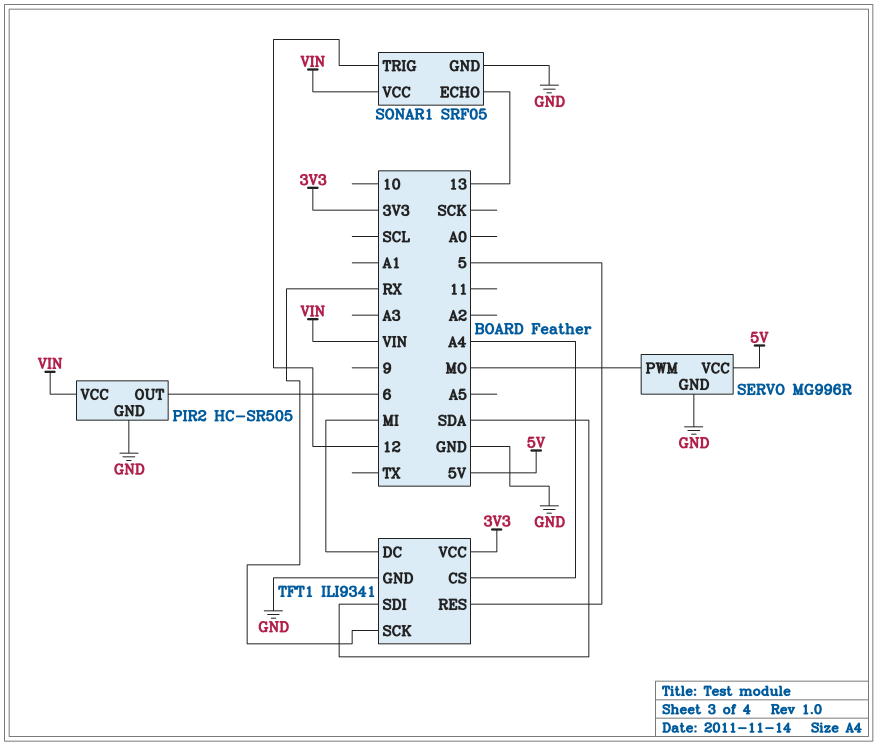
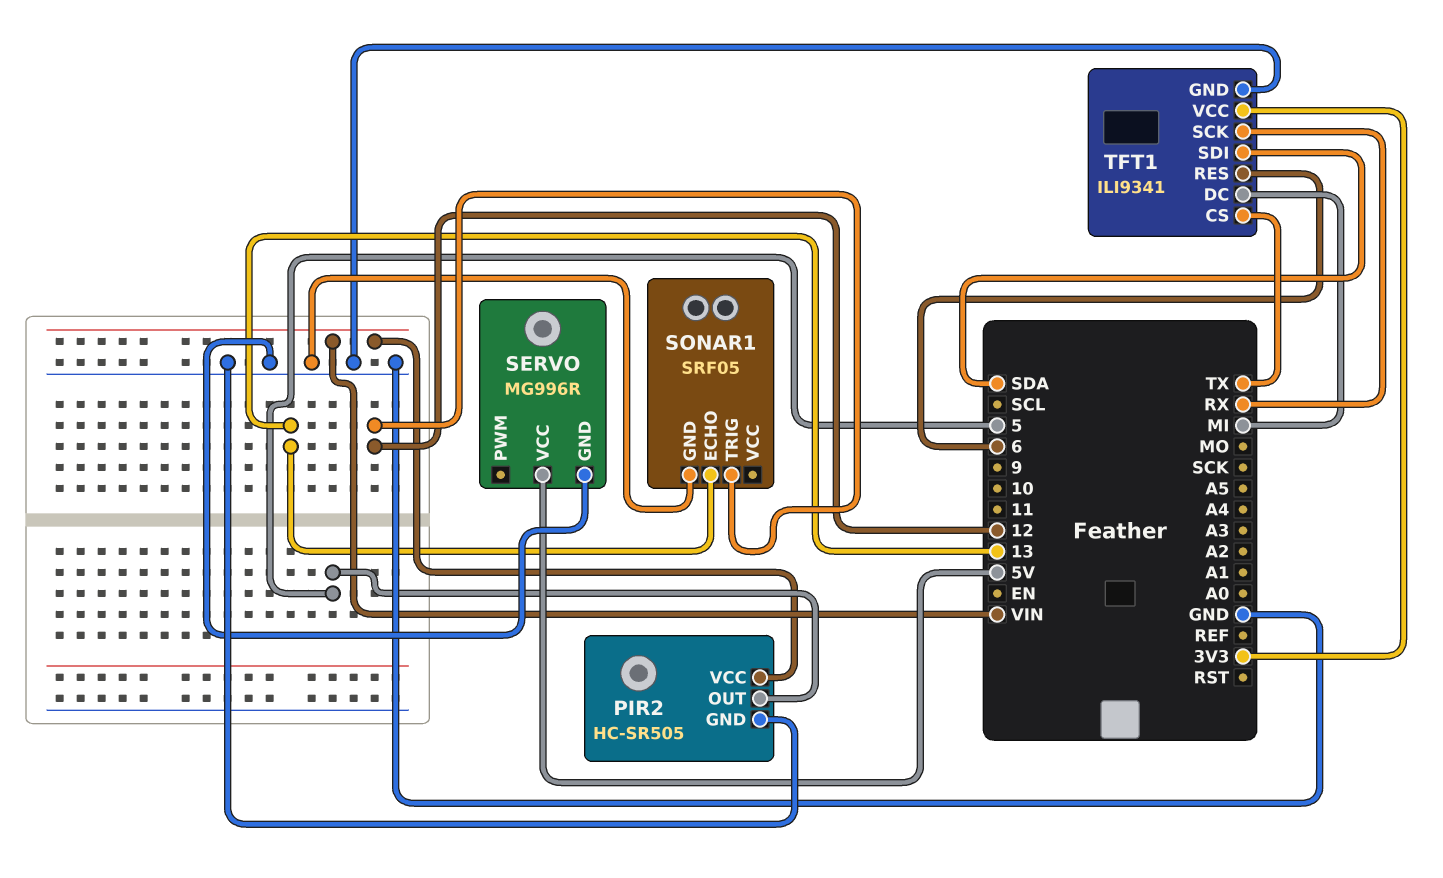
PIR2 pin OUT: 6 -> 5
SERVO pin PWM: MO -> none
SONAR1 pin VCC: VIN -> none
TFT1 pin CS: A4 -> TX
TFT1 pin RES: 5 -> 6

